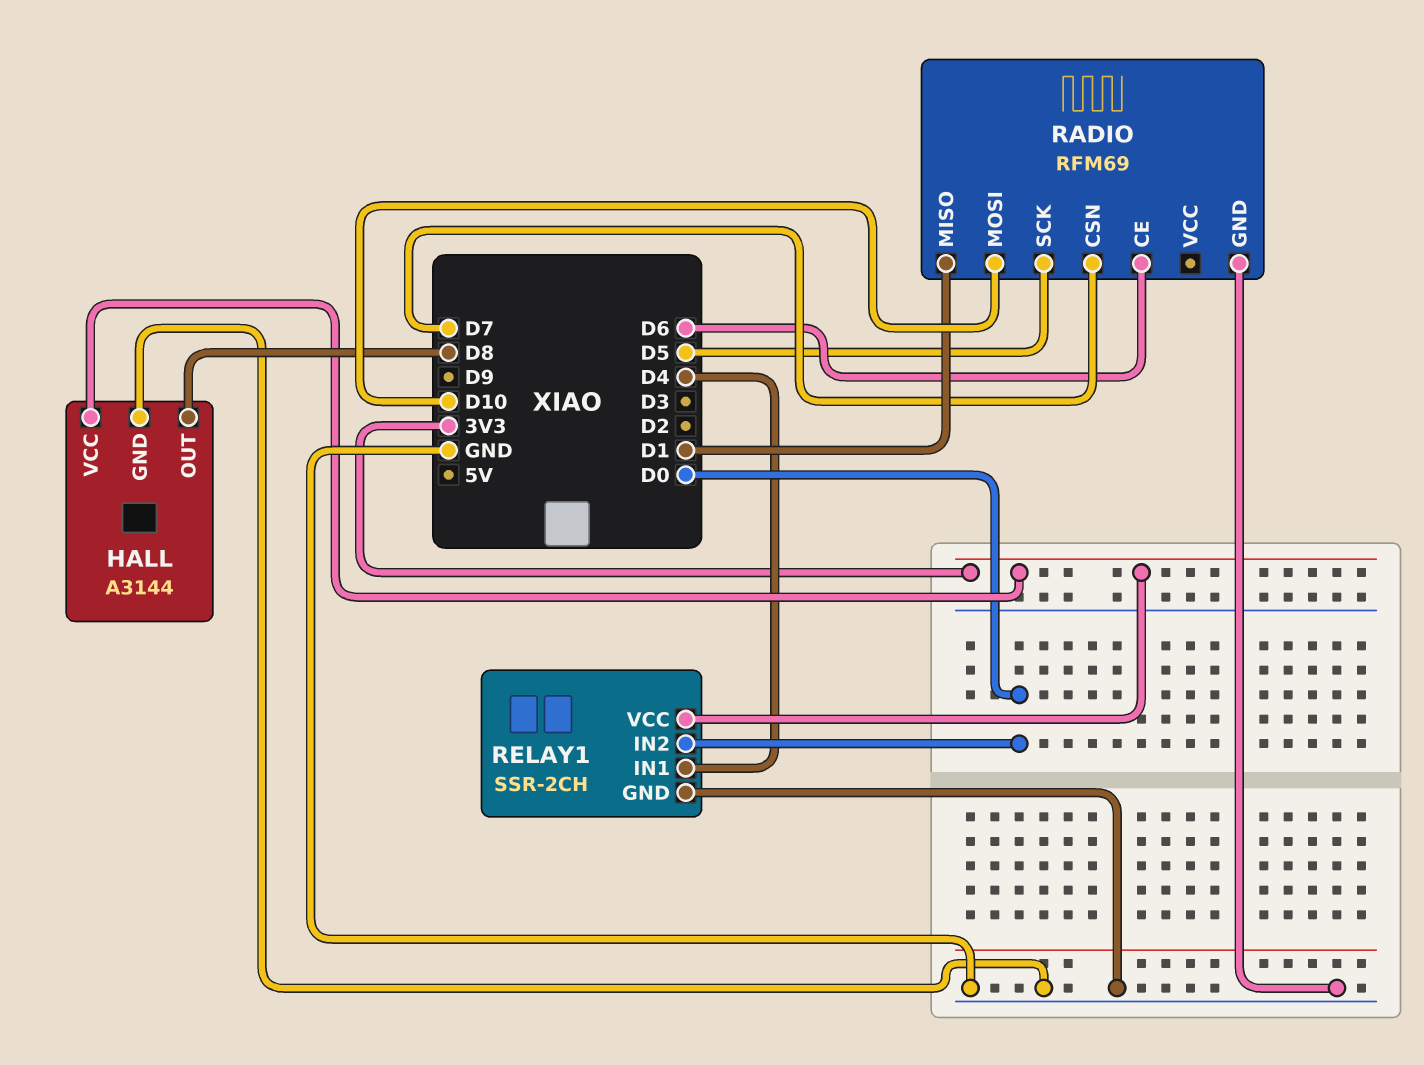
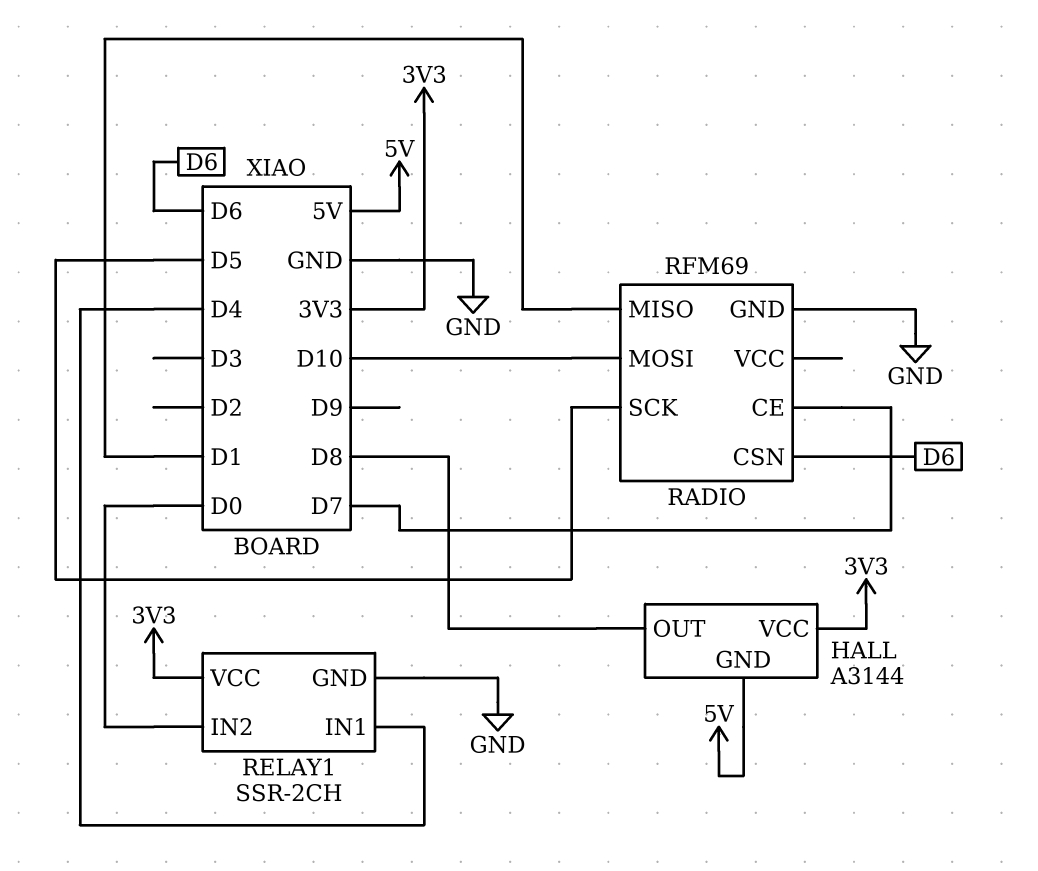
HALL pin GND: GND -> 5V
RADIO pin CE: D6 -> D7
RADIO pin CSN: D7 -> D6

